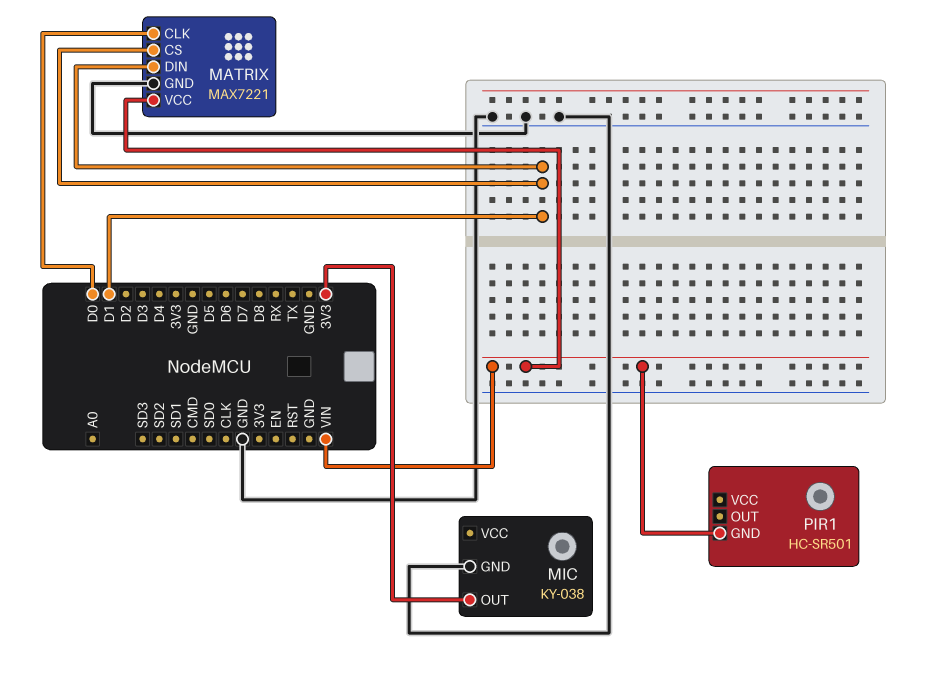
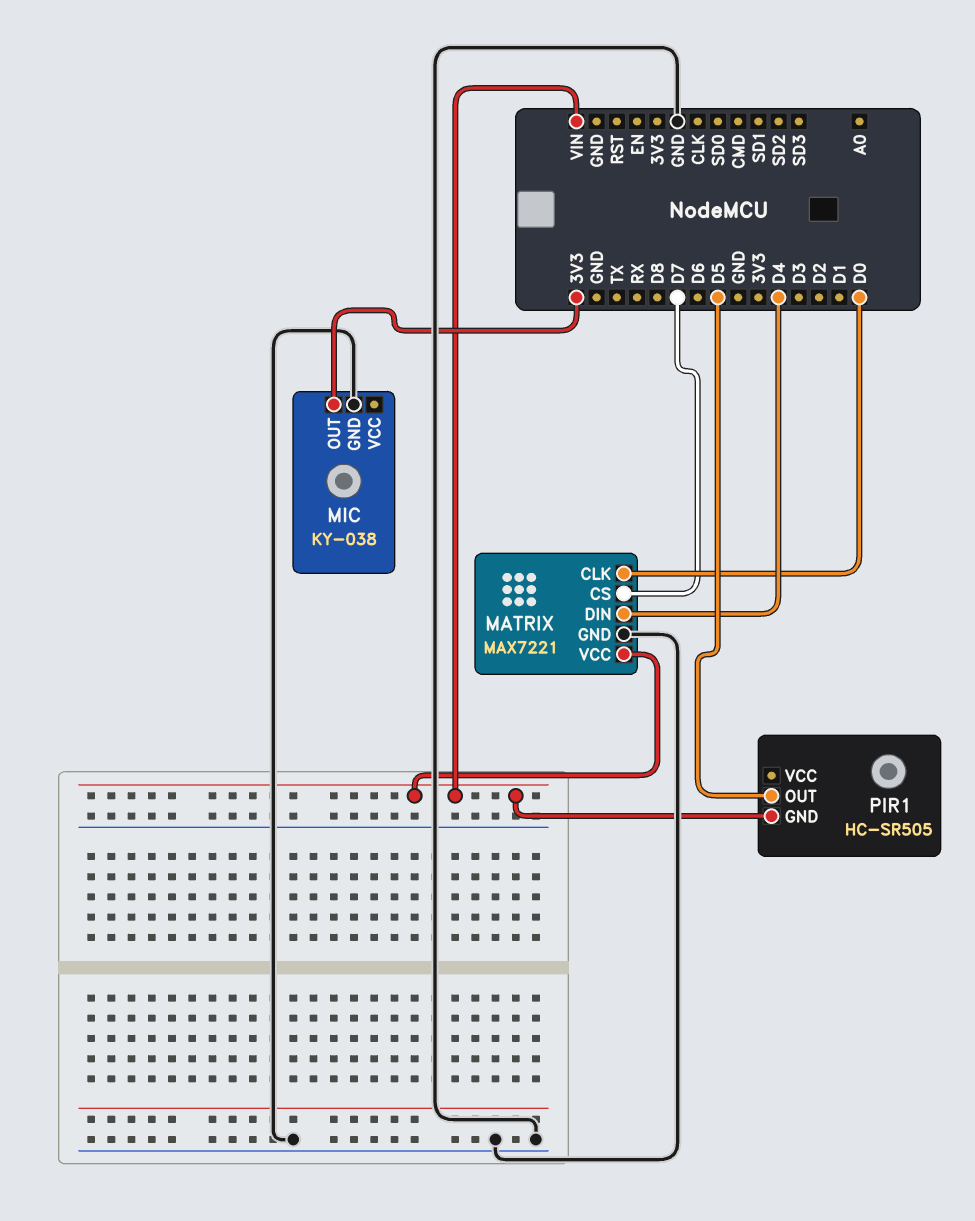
MATRIX pin CS: D1 -> D7
MATRIX pin DIN: D1 -> D4
PIR1: HC-SR501 -> HC-SR505
PIR1 pin OUT: none -> D5

